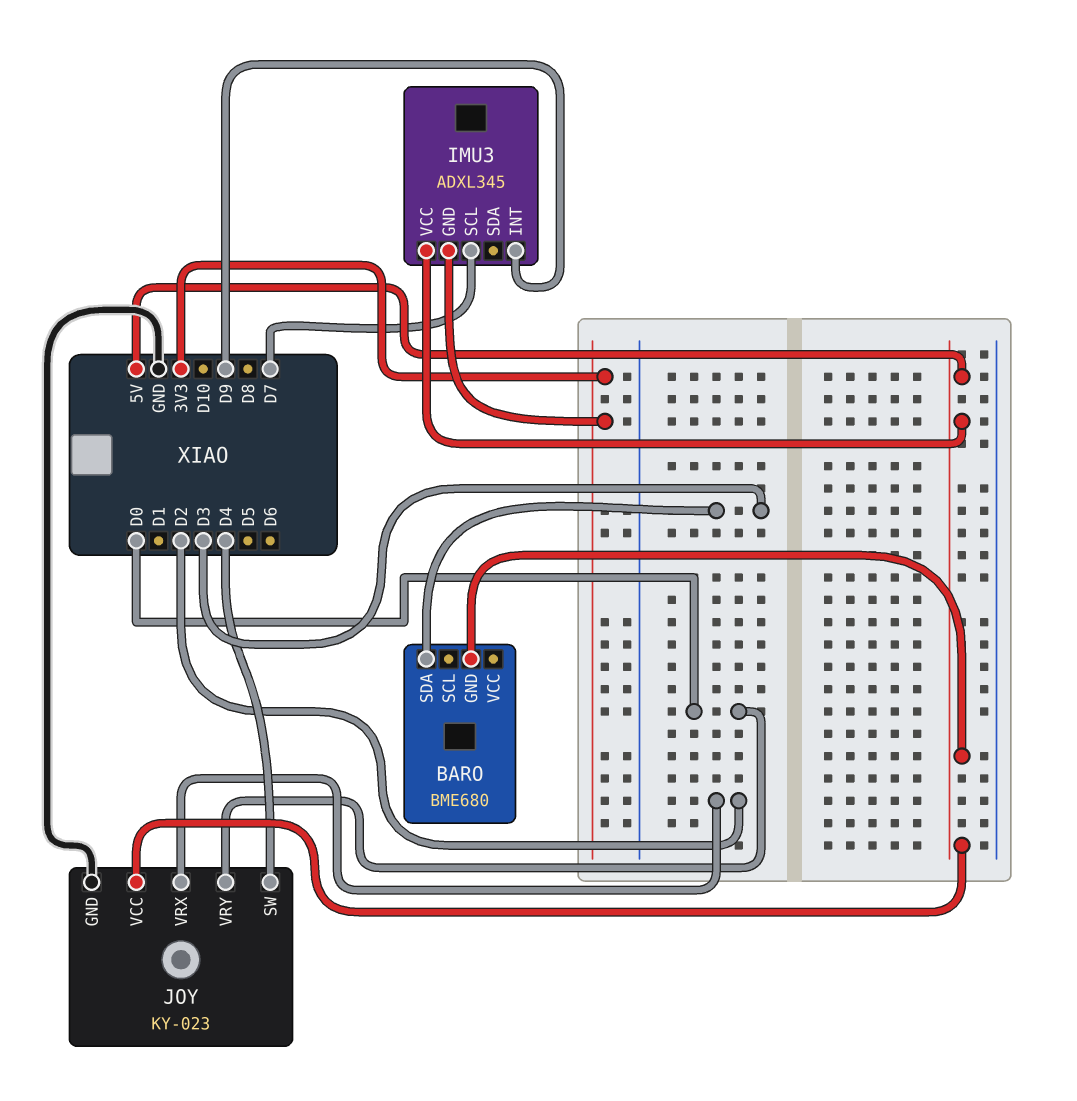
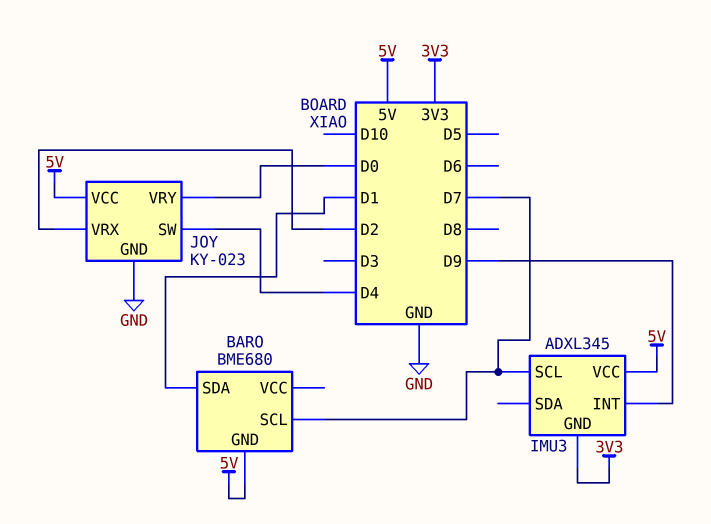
BARO pin SCL: none -> D7
BARO pin SDA: D3 -> D1

